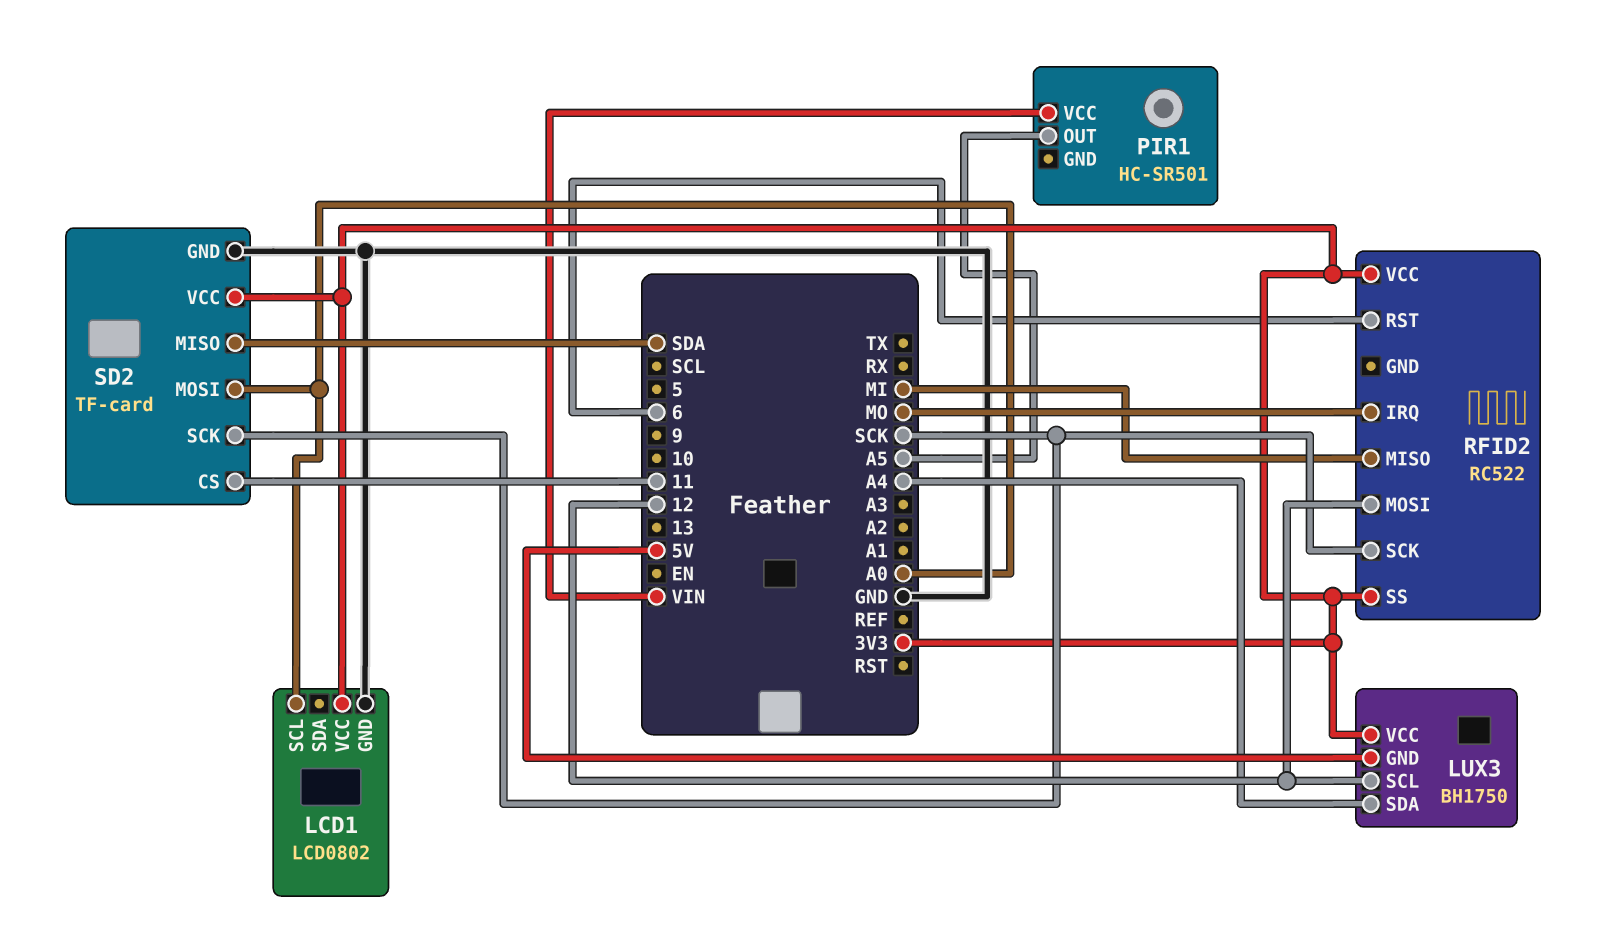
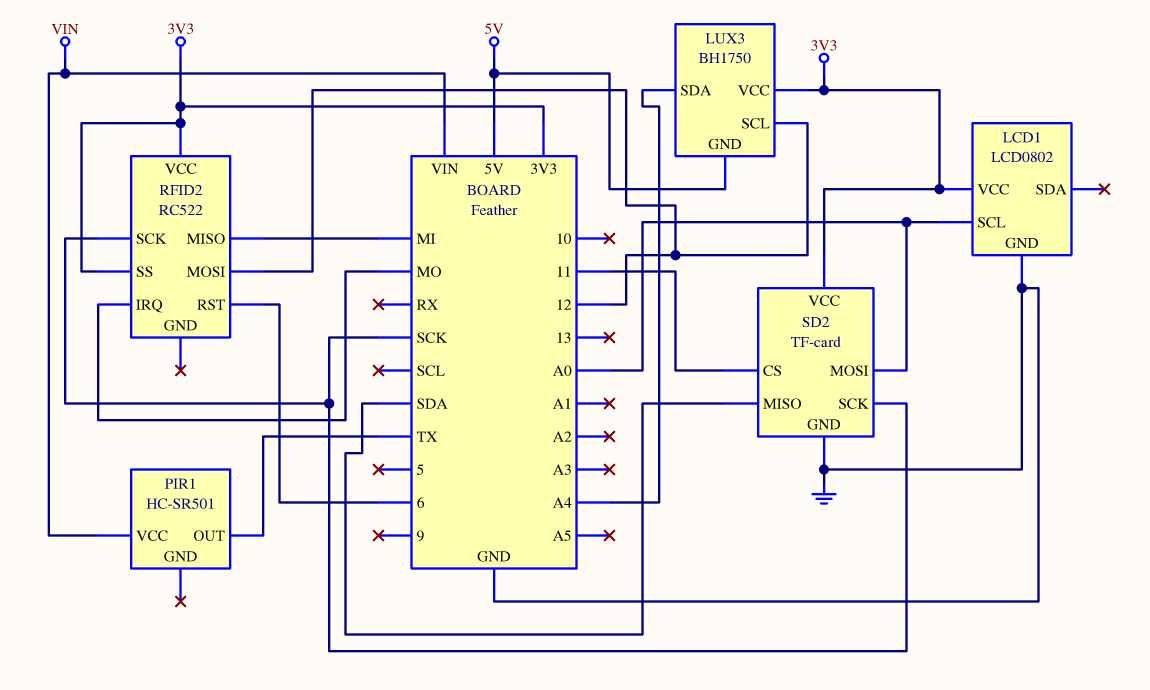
PIR1 pin OUT: A5 -> TX

